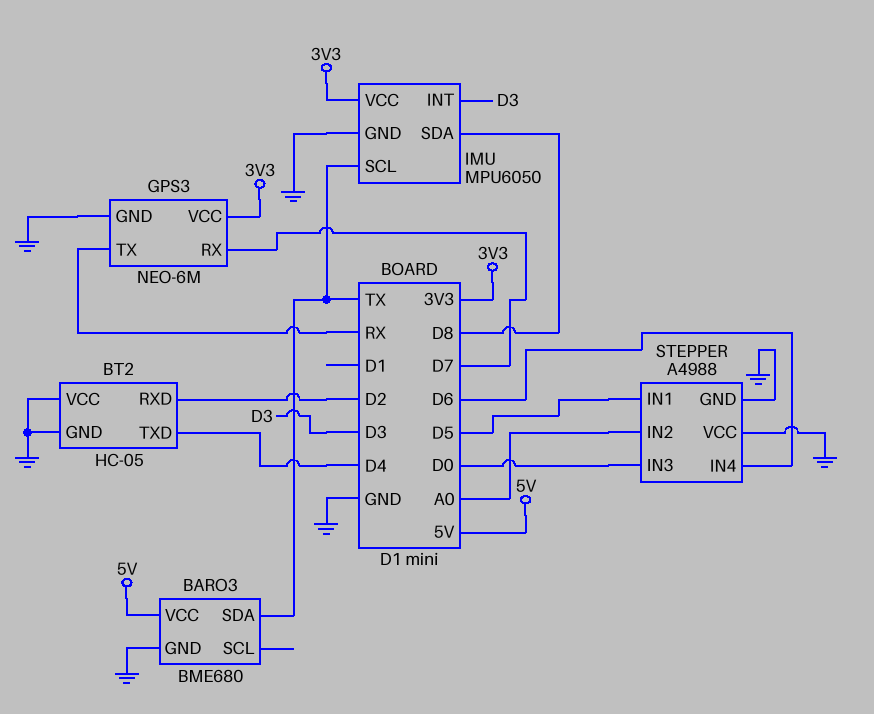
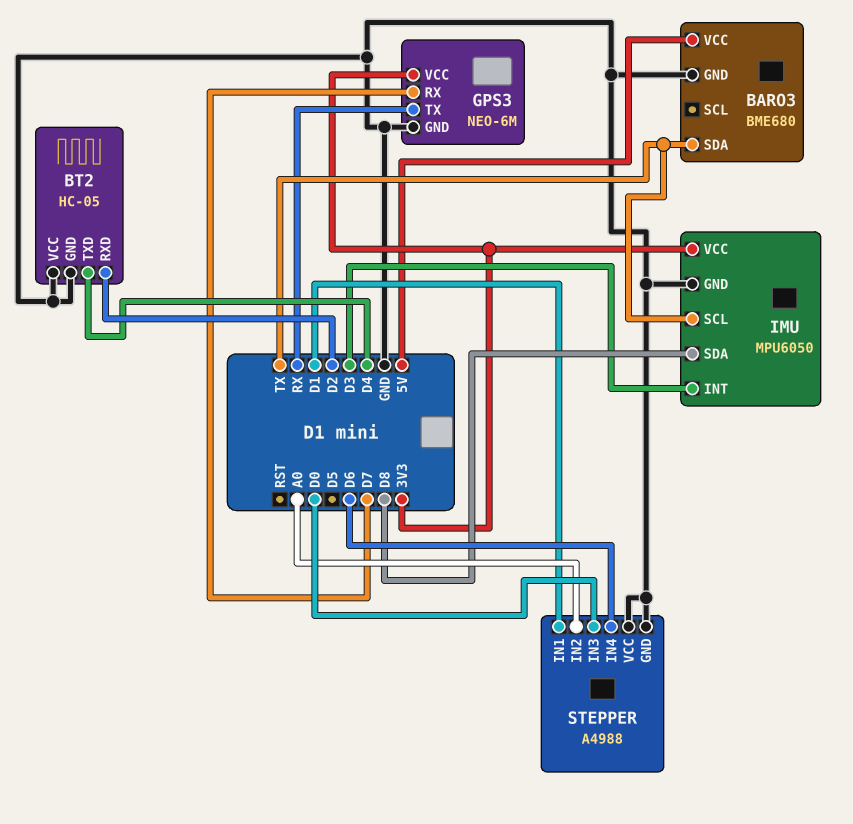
STEPPER pin IN1: D5 -> D1

